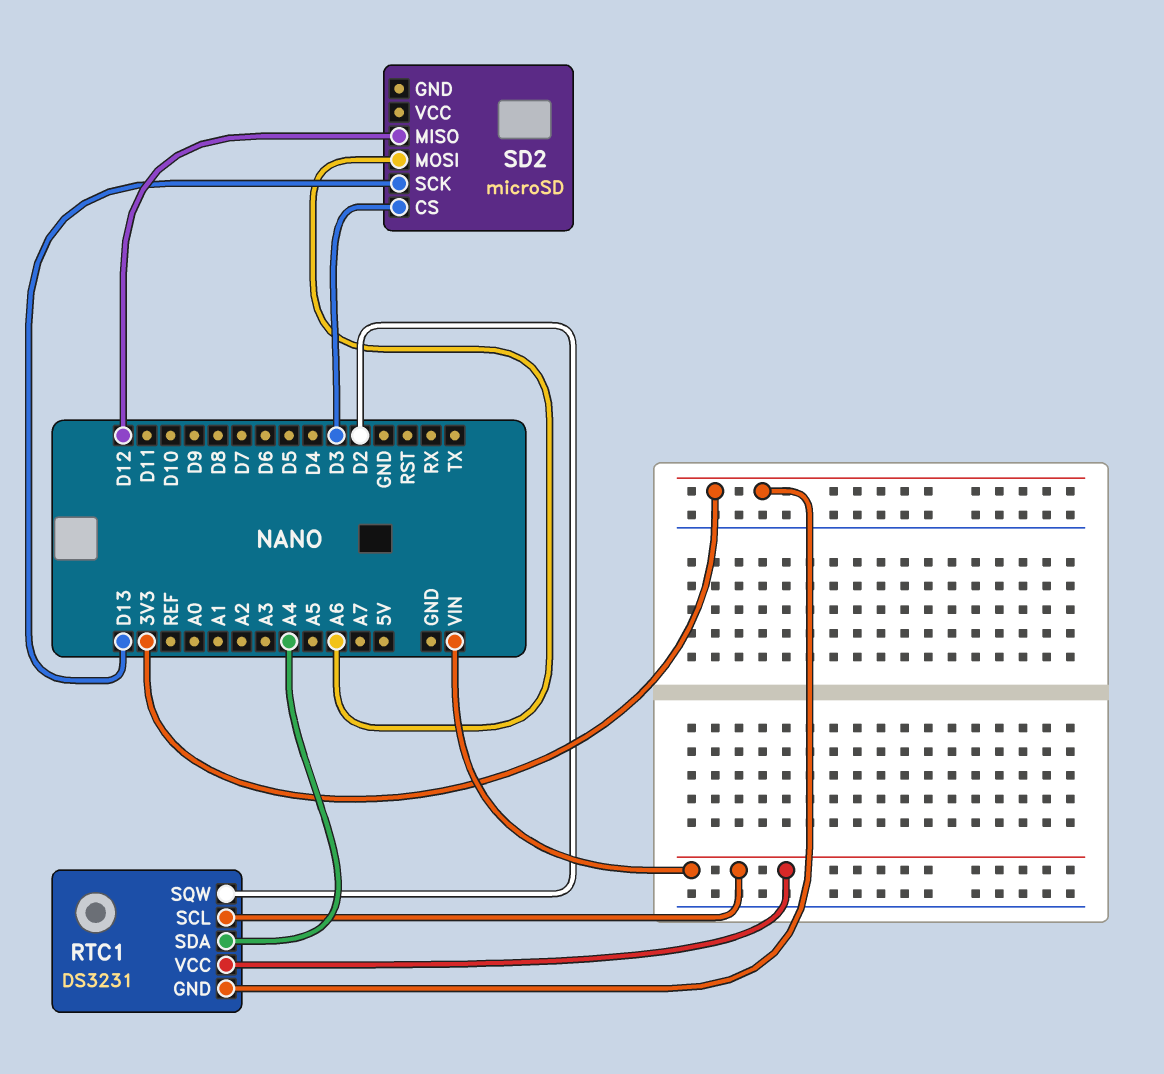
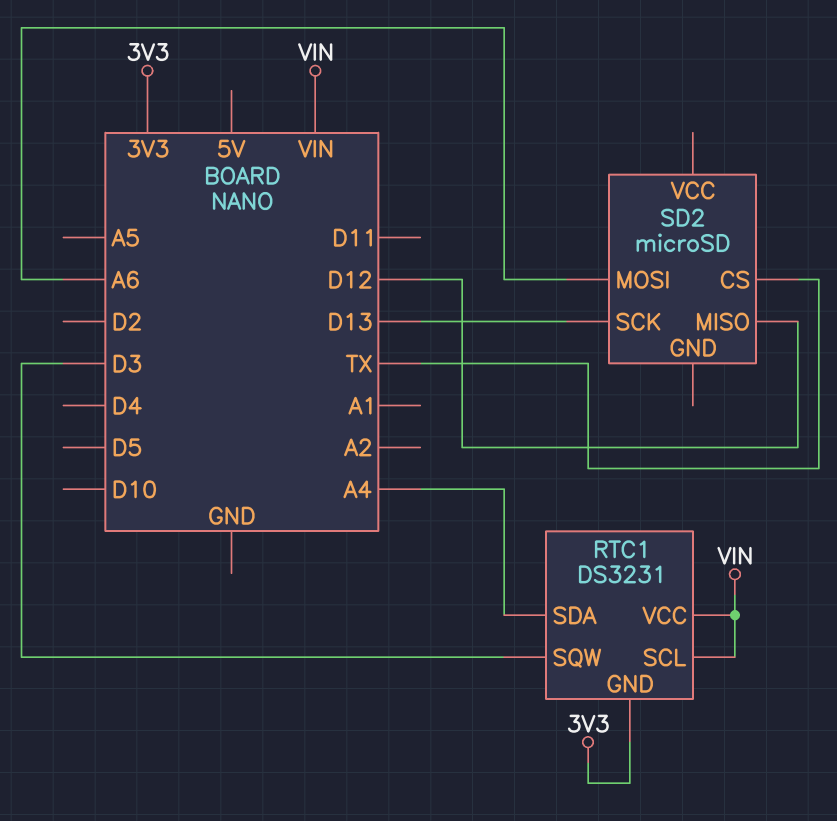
RTC1 pin SQW: D2 -> D3
SD2 pin CS: D3 -> TX

